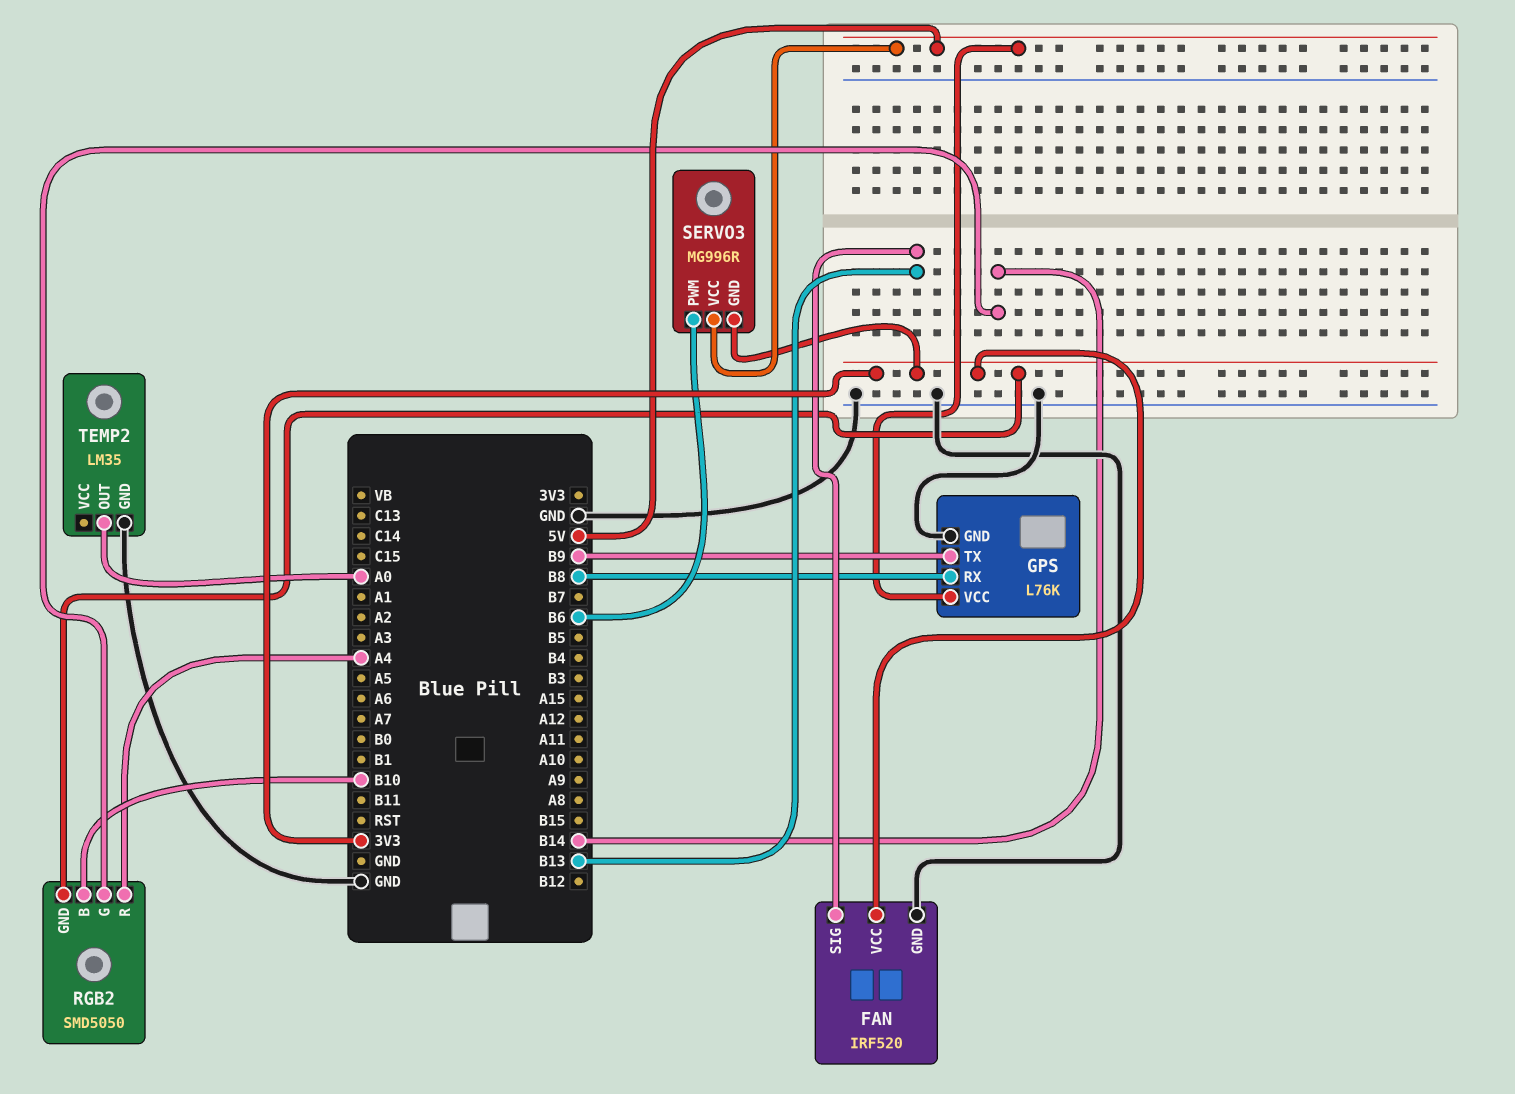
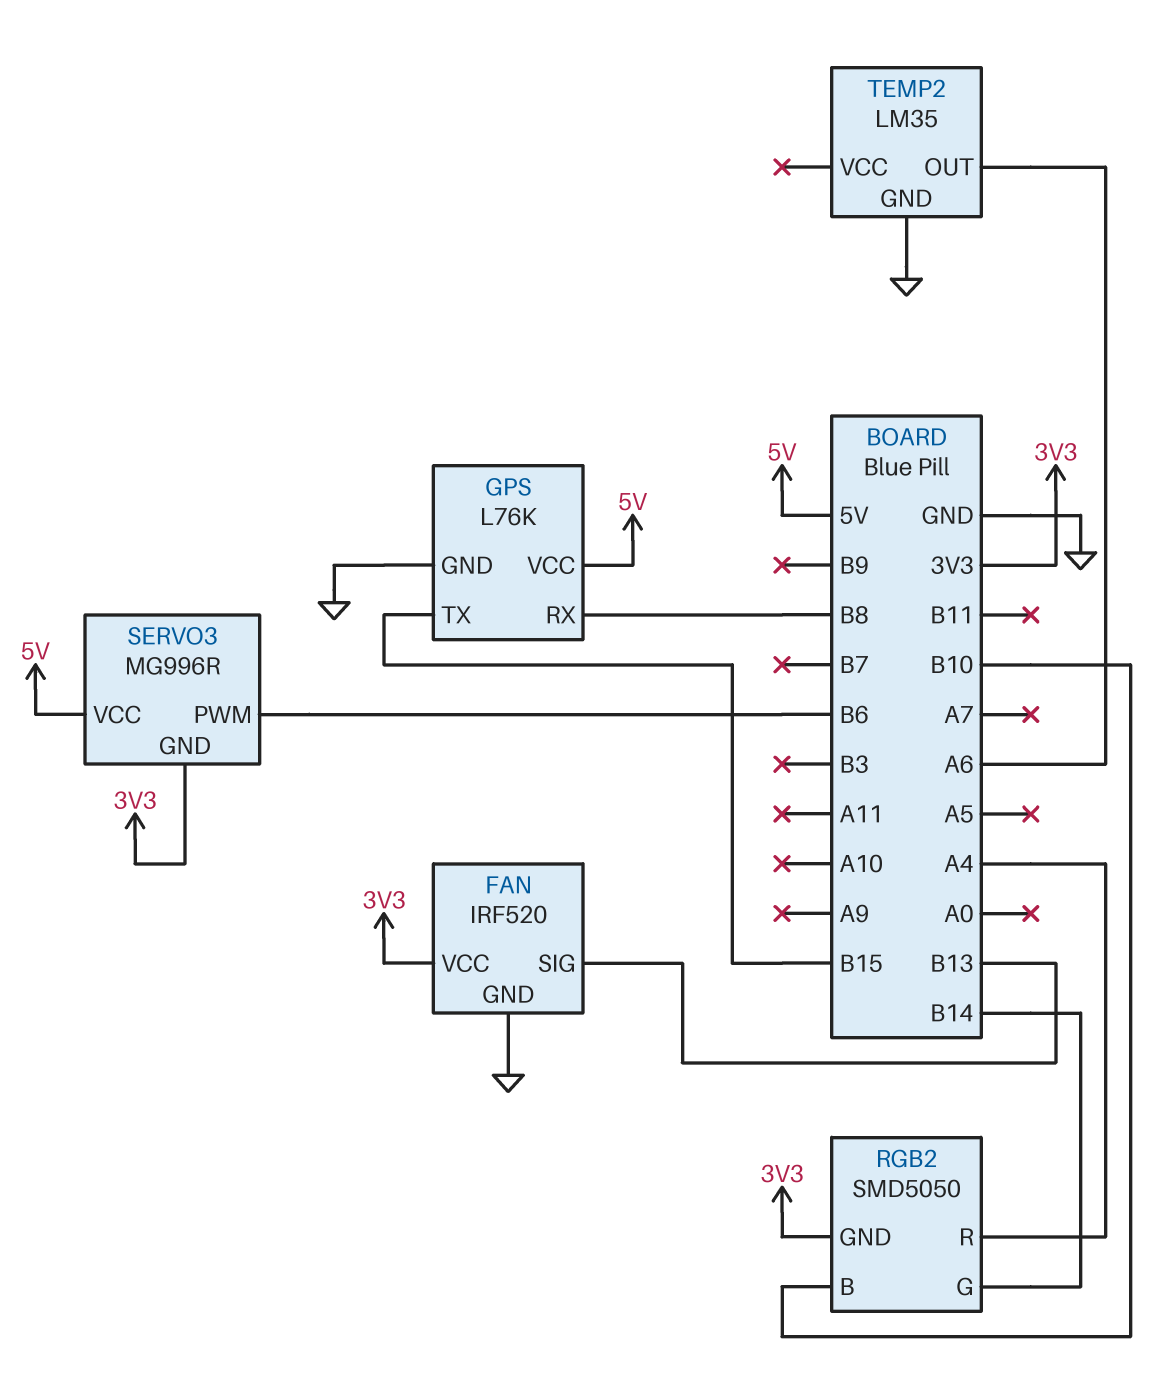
GPS pin TX: B9 -> B15
TEMP2 pin OUT: A0 -> A6

